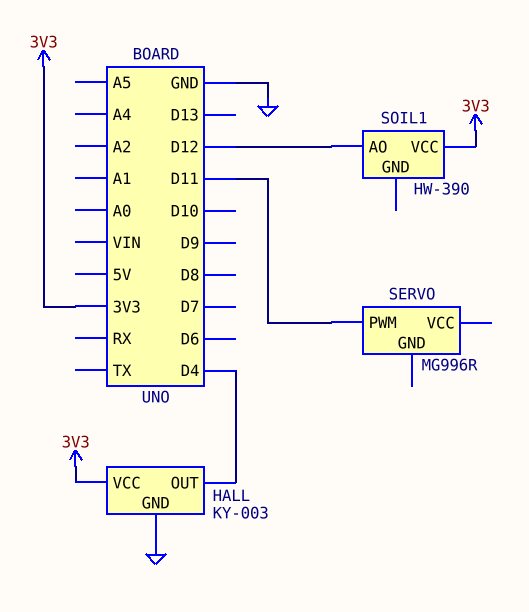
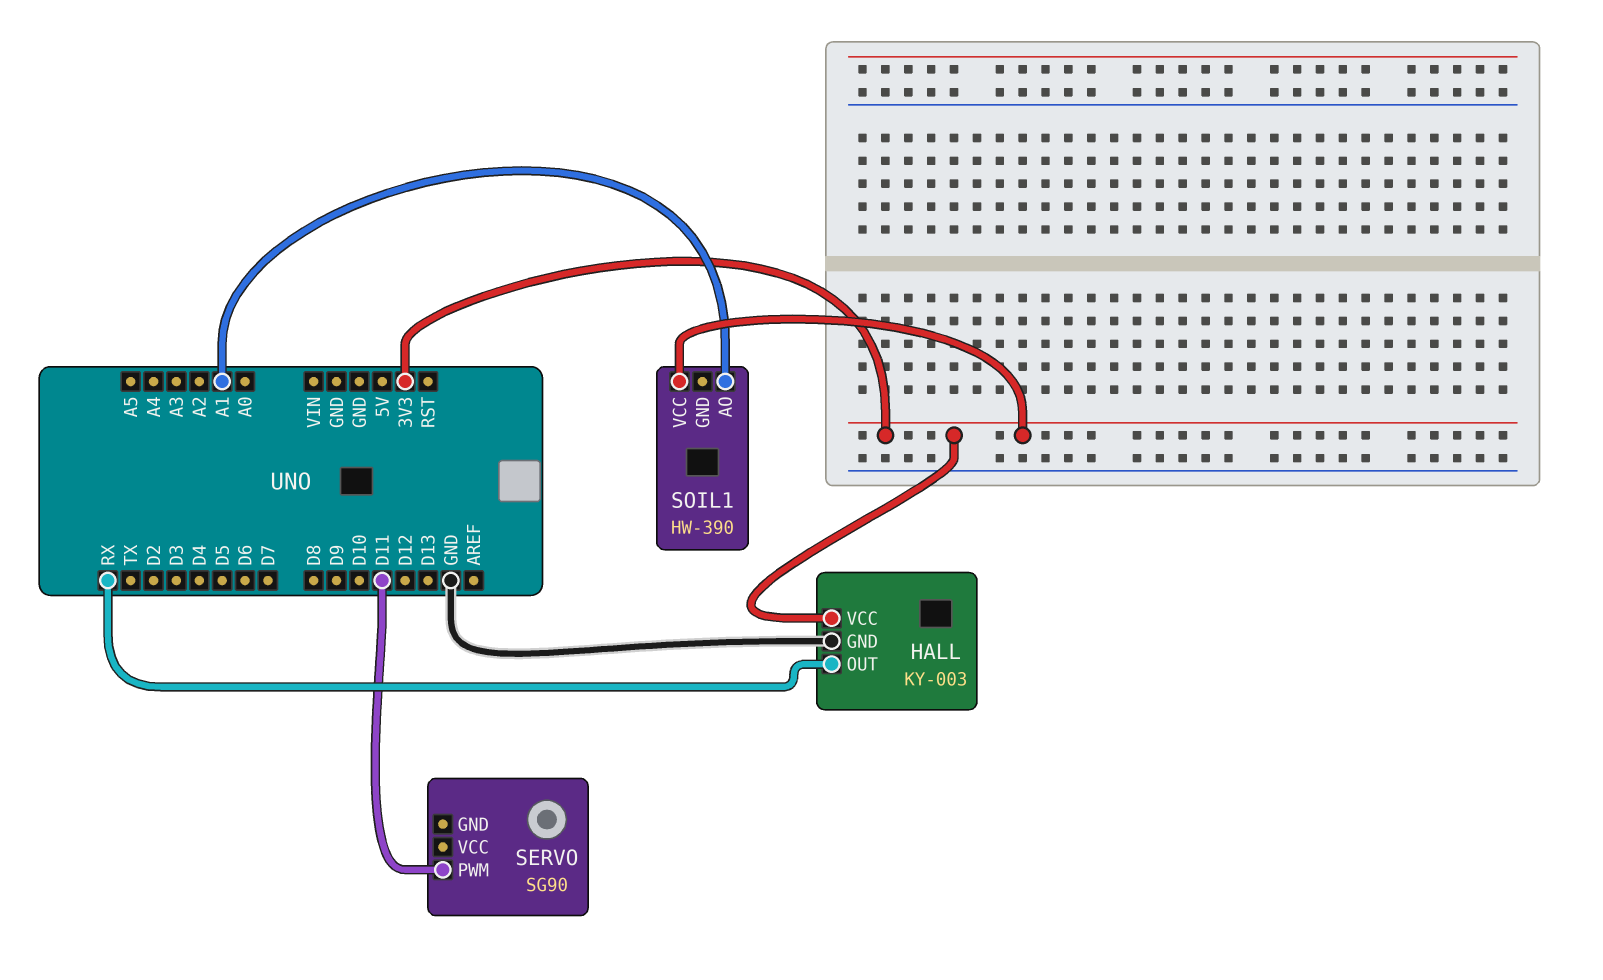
HALL pin OUT: D4 -> RX
SERVO: MG996R -> SG90
SOIL1 pin AO: D12 -> A1

